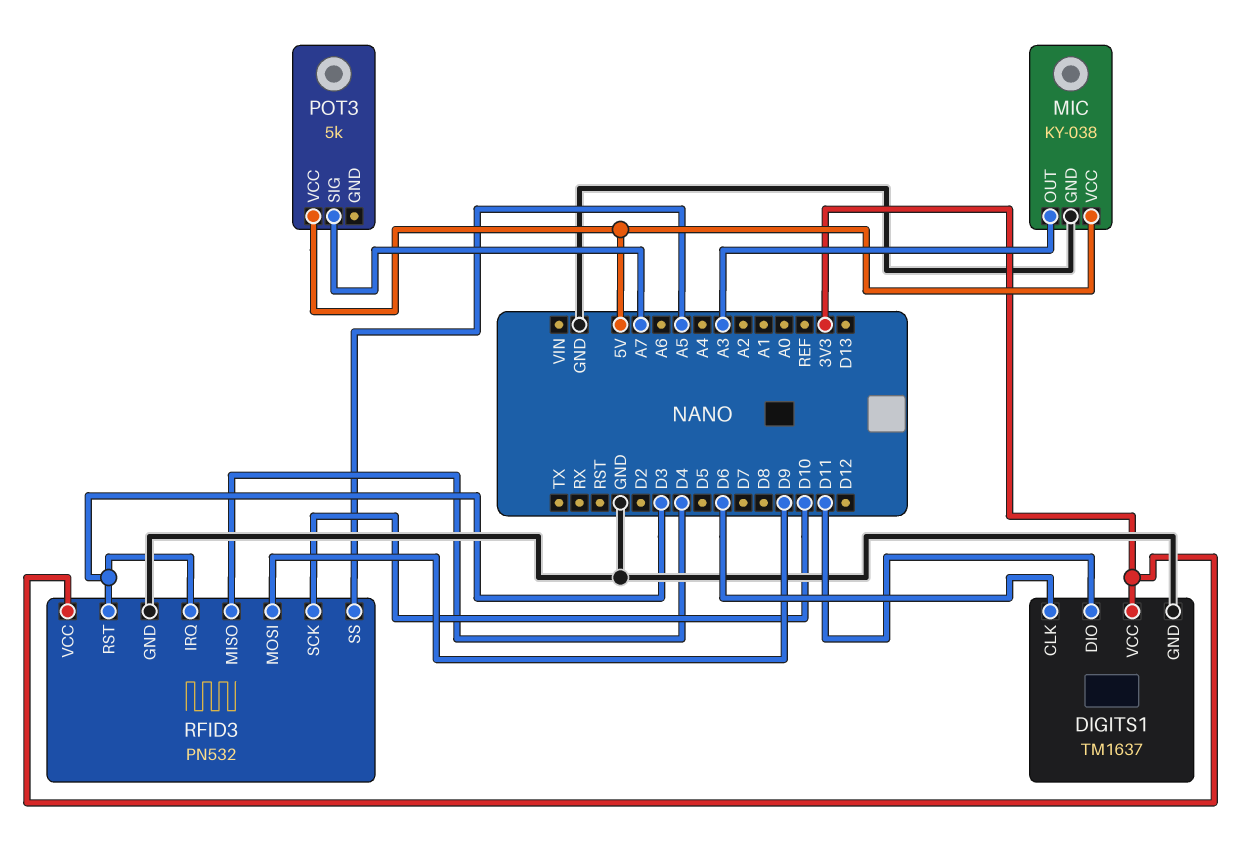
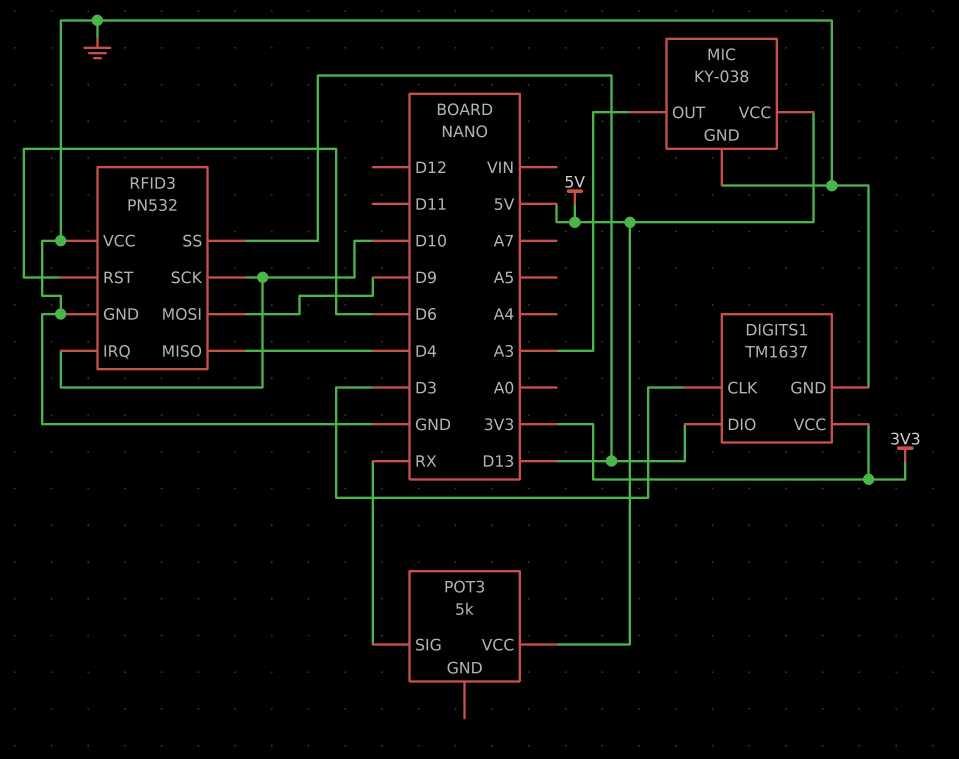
DIGITS1 pin CLK: D6 -> D3
DIGITS1 pin DIO: D11 -> D13
POT3 pin SIG: A7 -> RX
RFID3 pin IRQ: D3 -> D10
RFID3 pin RST: D3 -> D6
RFID3 pin SS: A5 -> D13
RFID3 pin VCC: 3V3 -> GND

